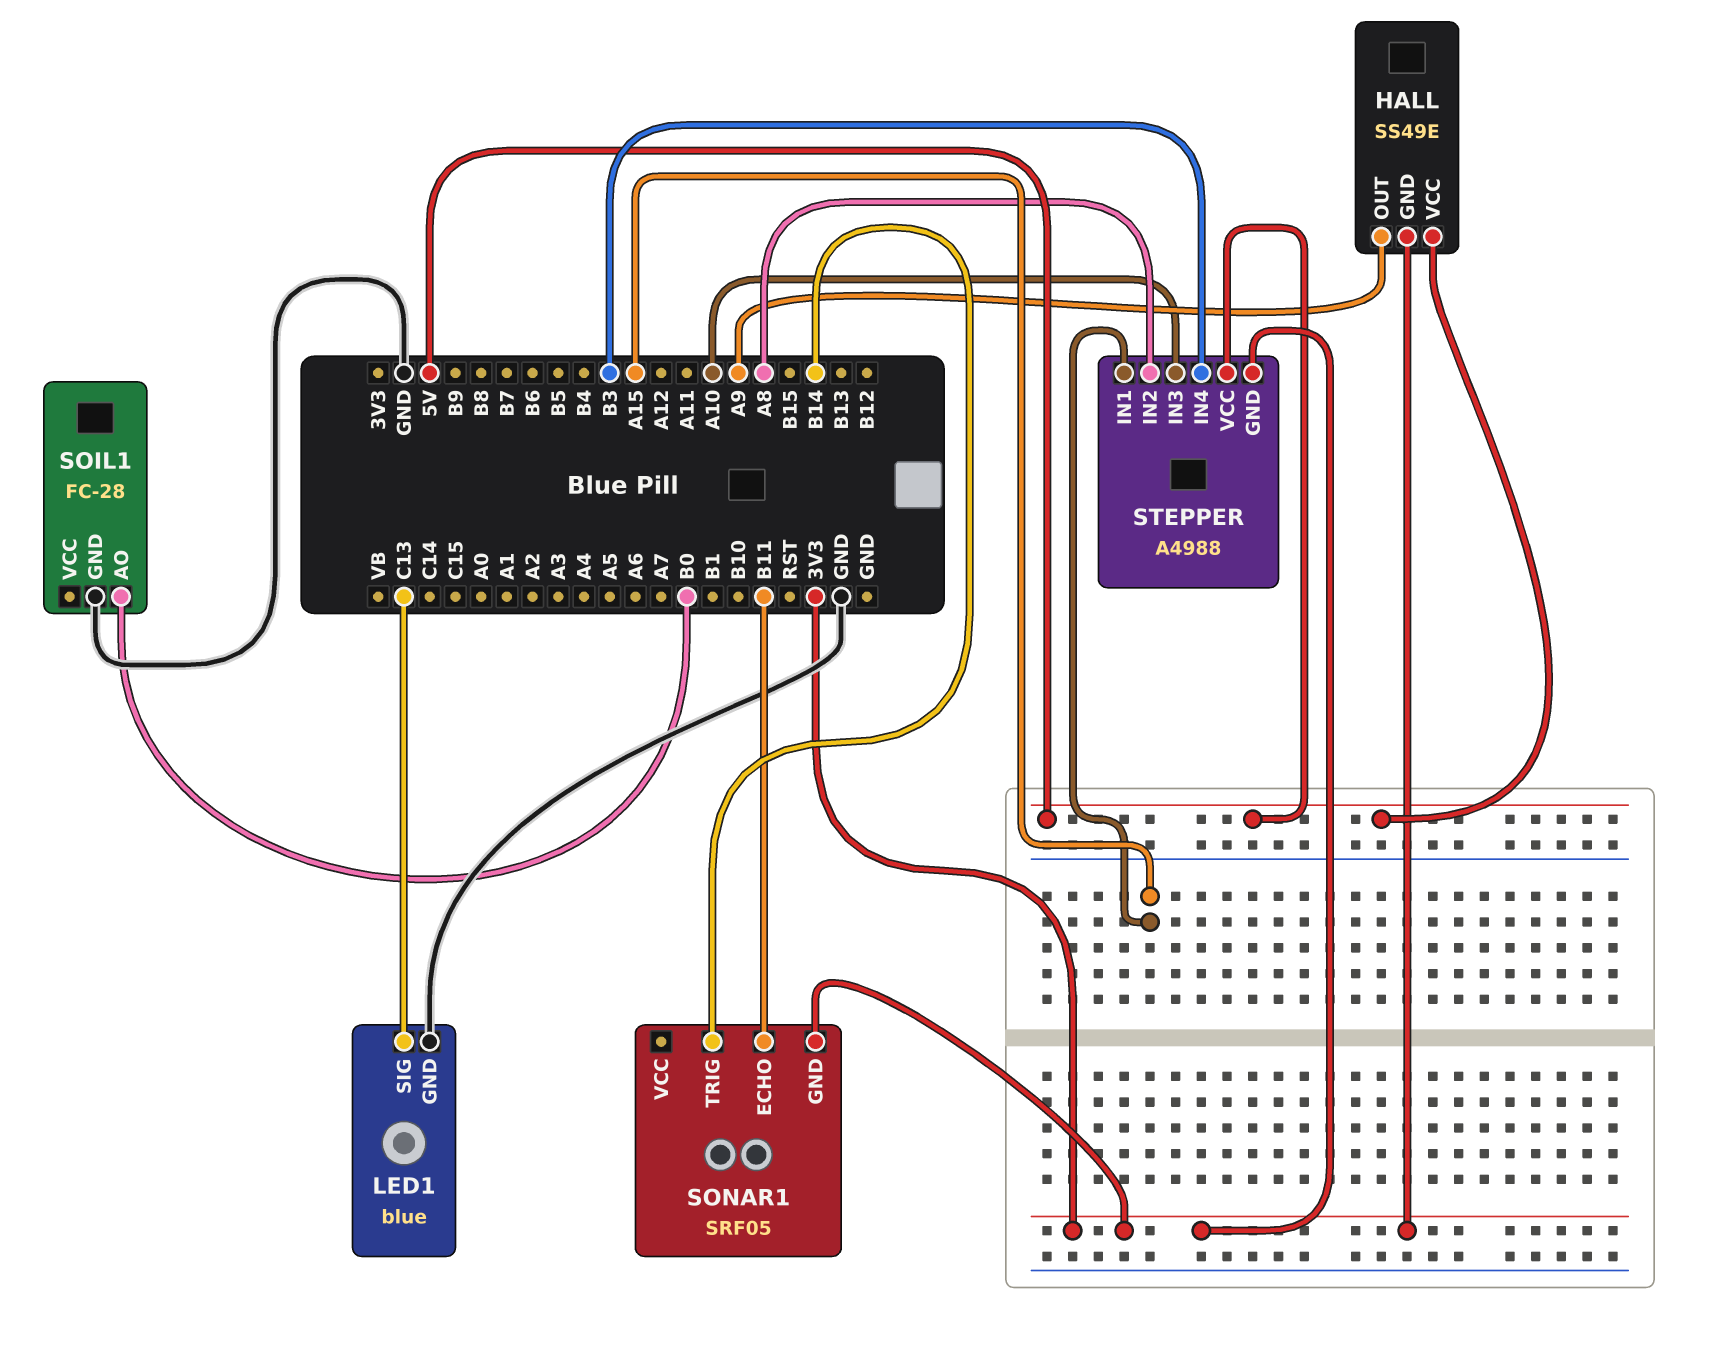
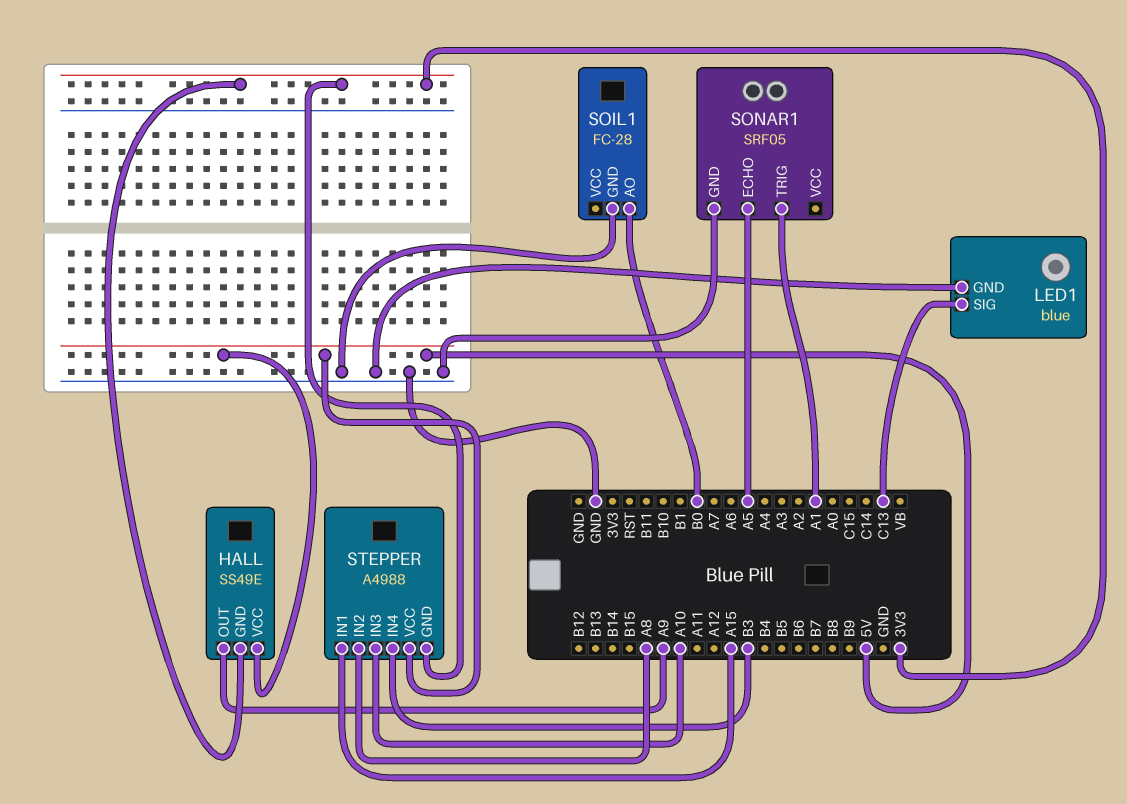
SONAR1 pin ECHO: B11 -> A5
SONAR1 pin GND: 3V3 -> GND
SONAR1 pin TRIG: B14 -> A1

